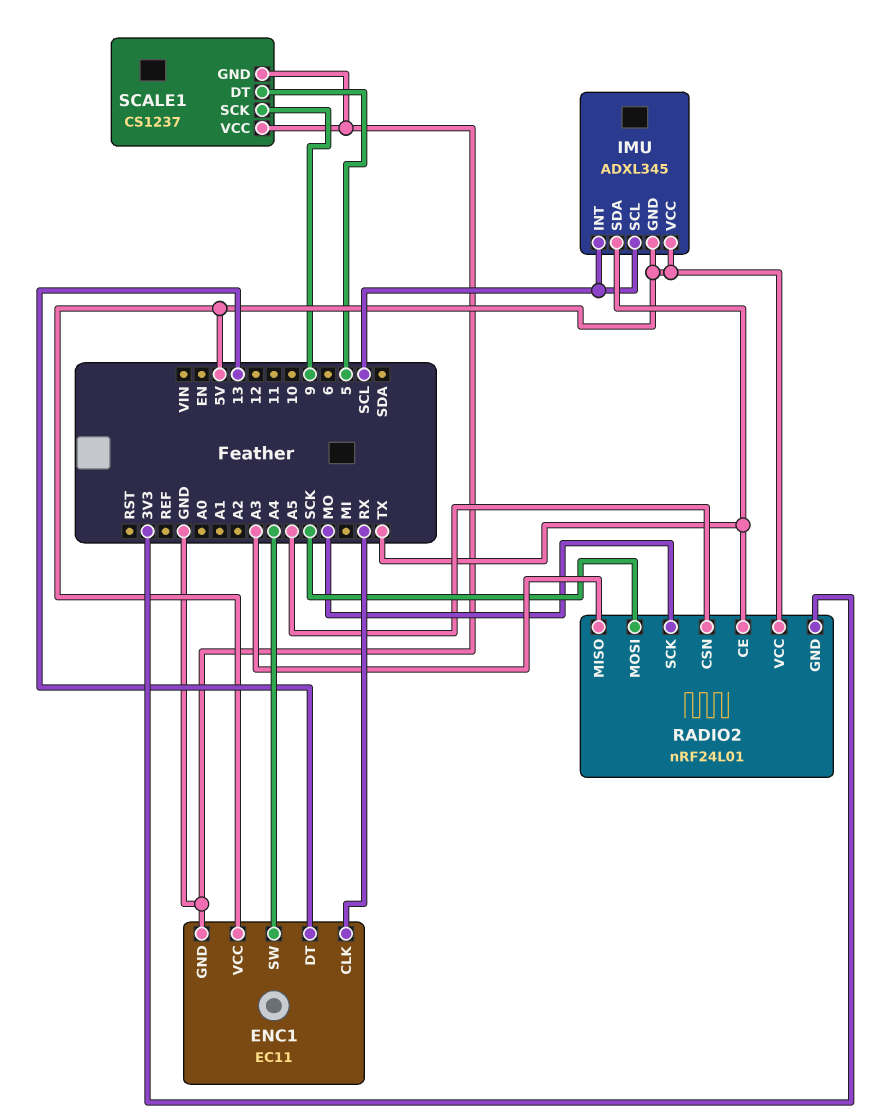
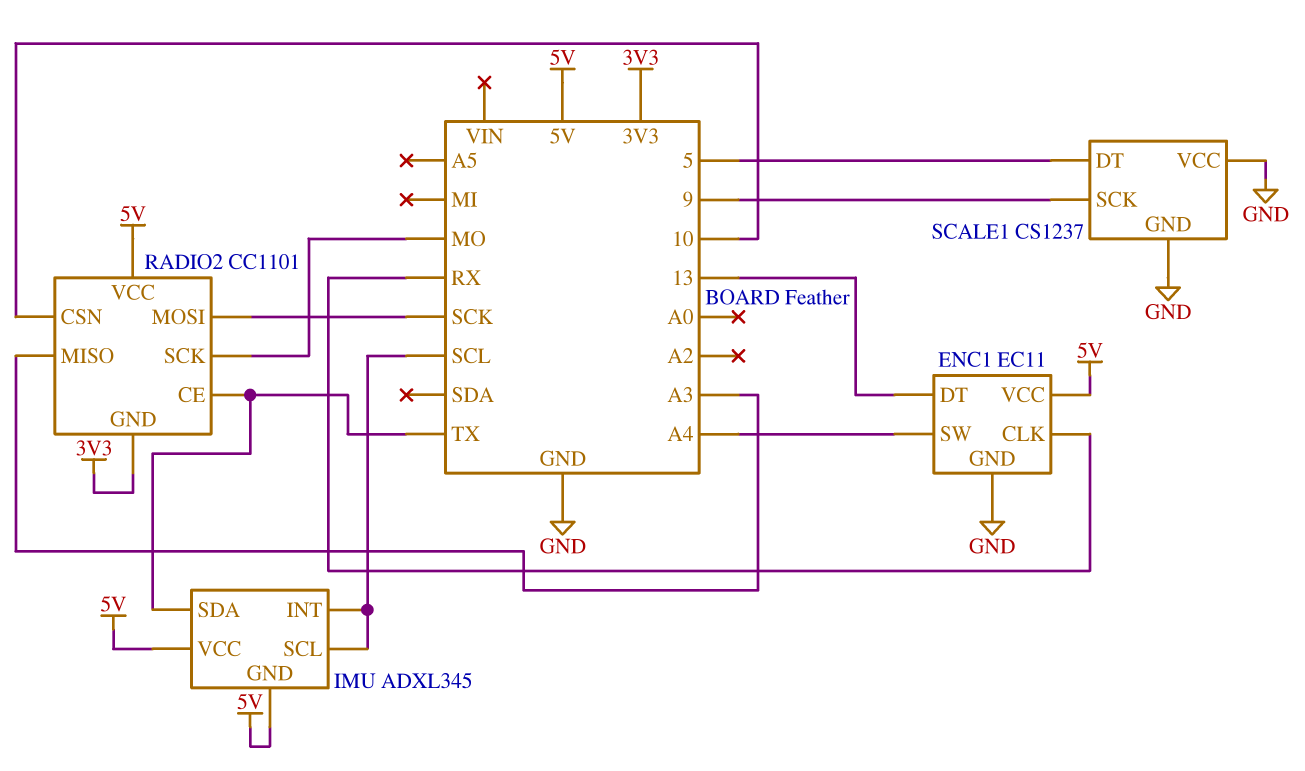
RADIO2: nRF24L01 -> CC1101
RADIO2 pin CSN: A5 -> 10

